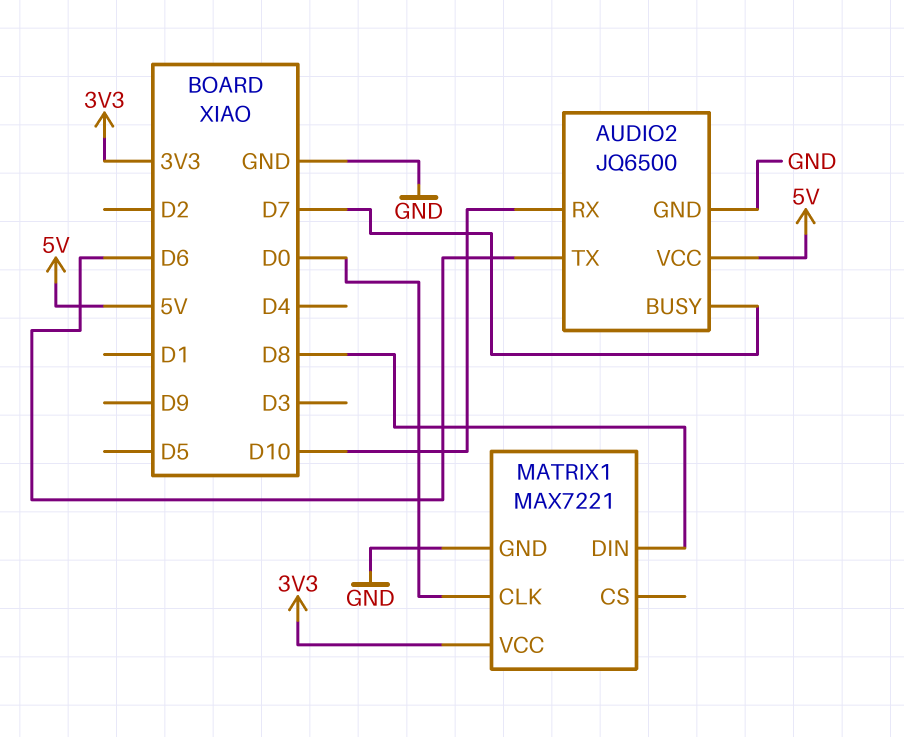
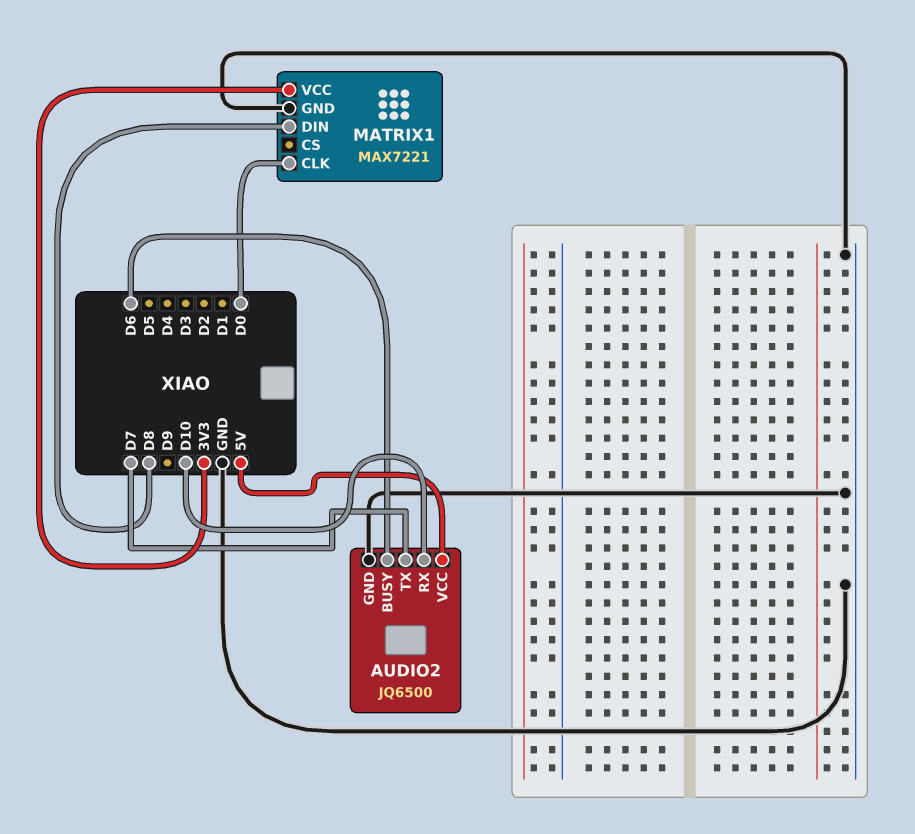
AUDIO2 pin BUSY: D7 -> D6
AUDIO2 pin TX: D6 -> D7

